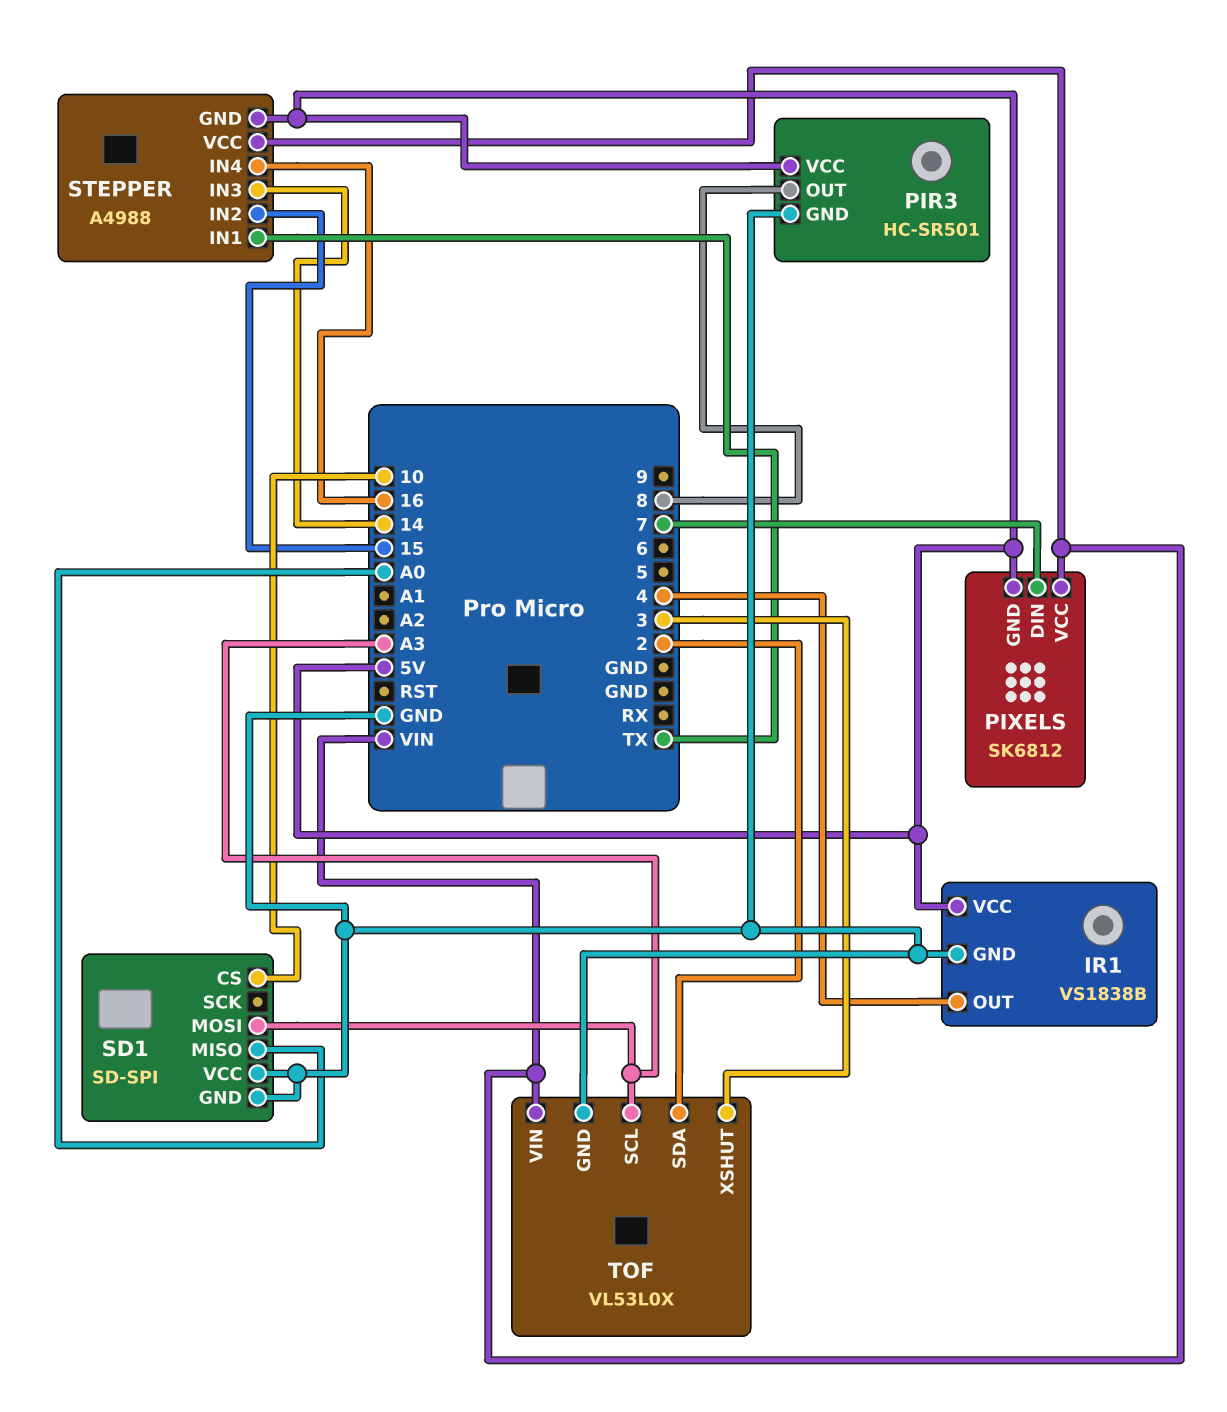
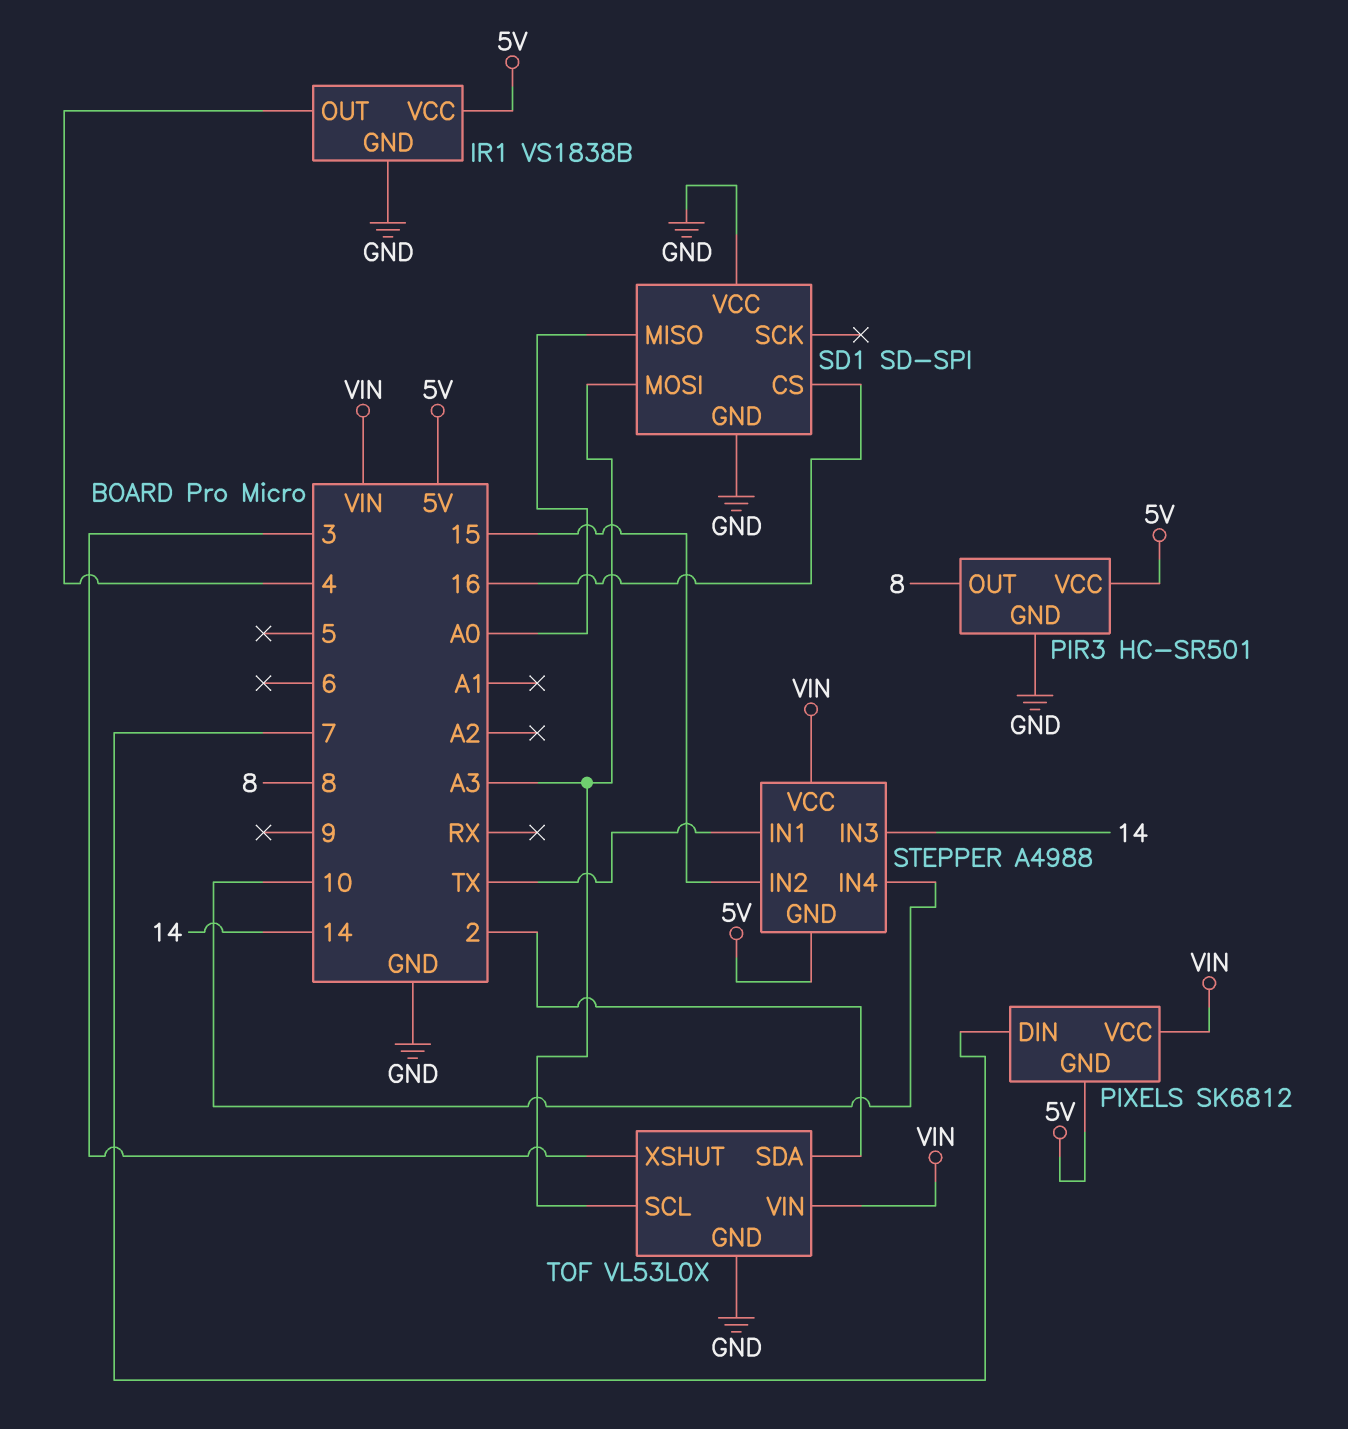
SD1 pin CS: 10 -> 16
STEPPER pin IN4: 16 -> 10

